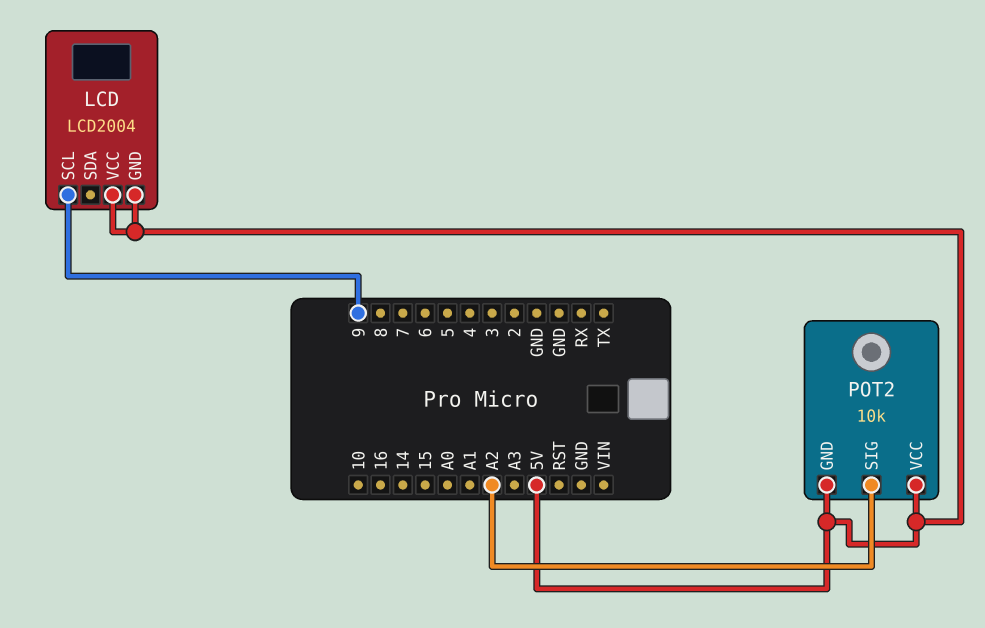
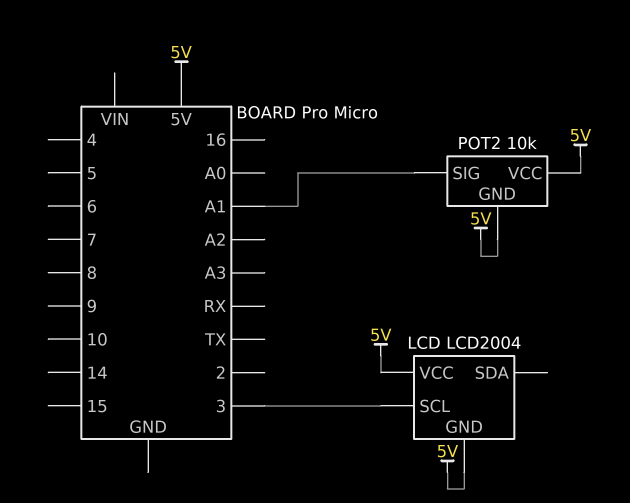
LCD pin SCL: 9 -> 3
POT2 pin SIG: A2 -> A1

